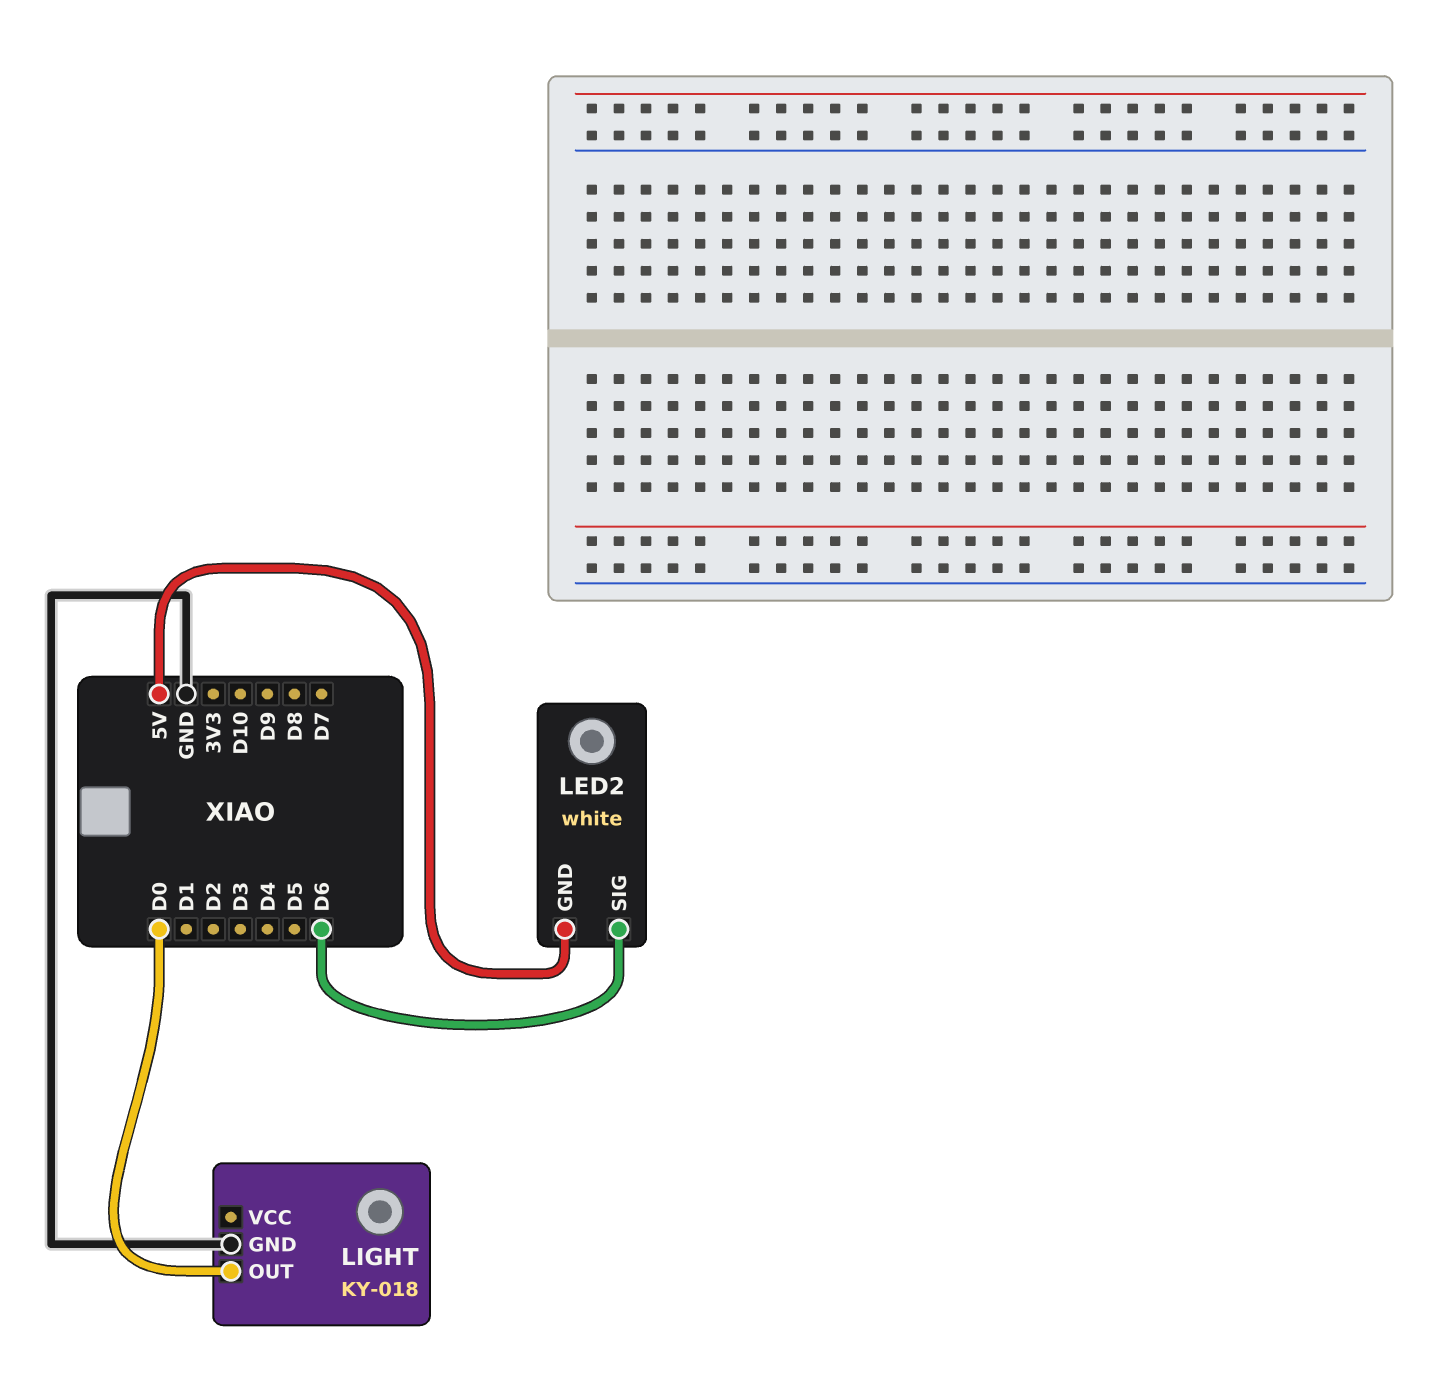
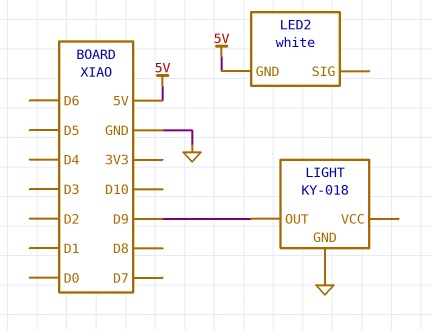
LED2 pin SIG: D6 -> none
LIGHT pin OUT: D0 -> D9

